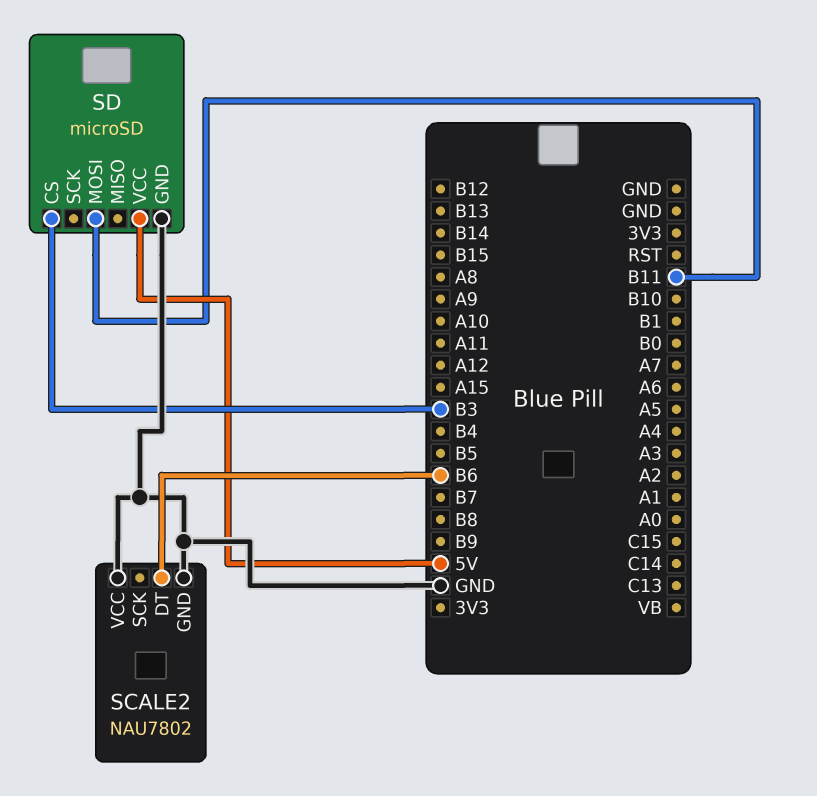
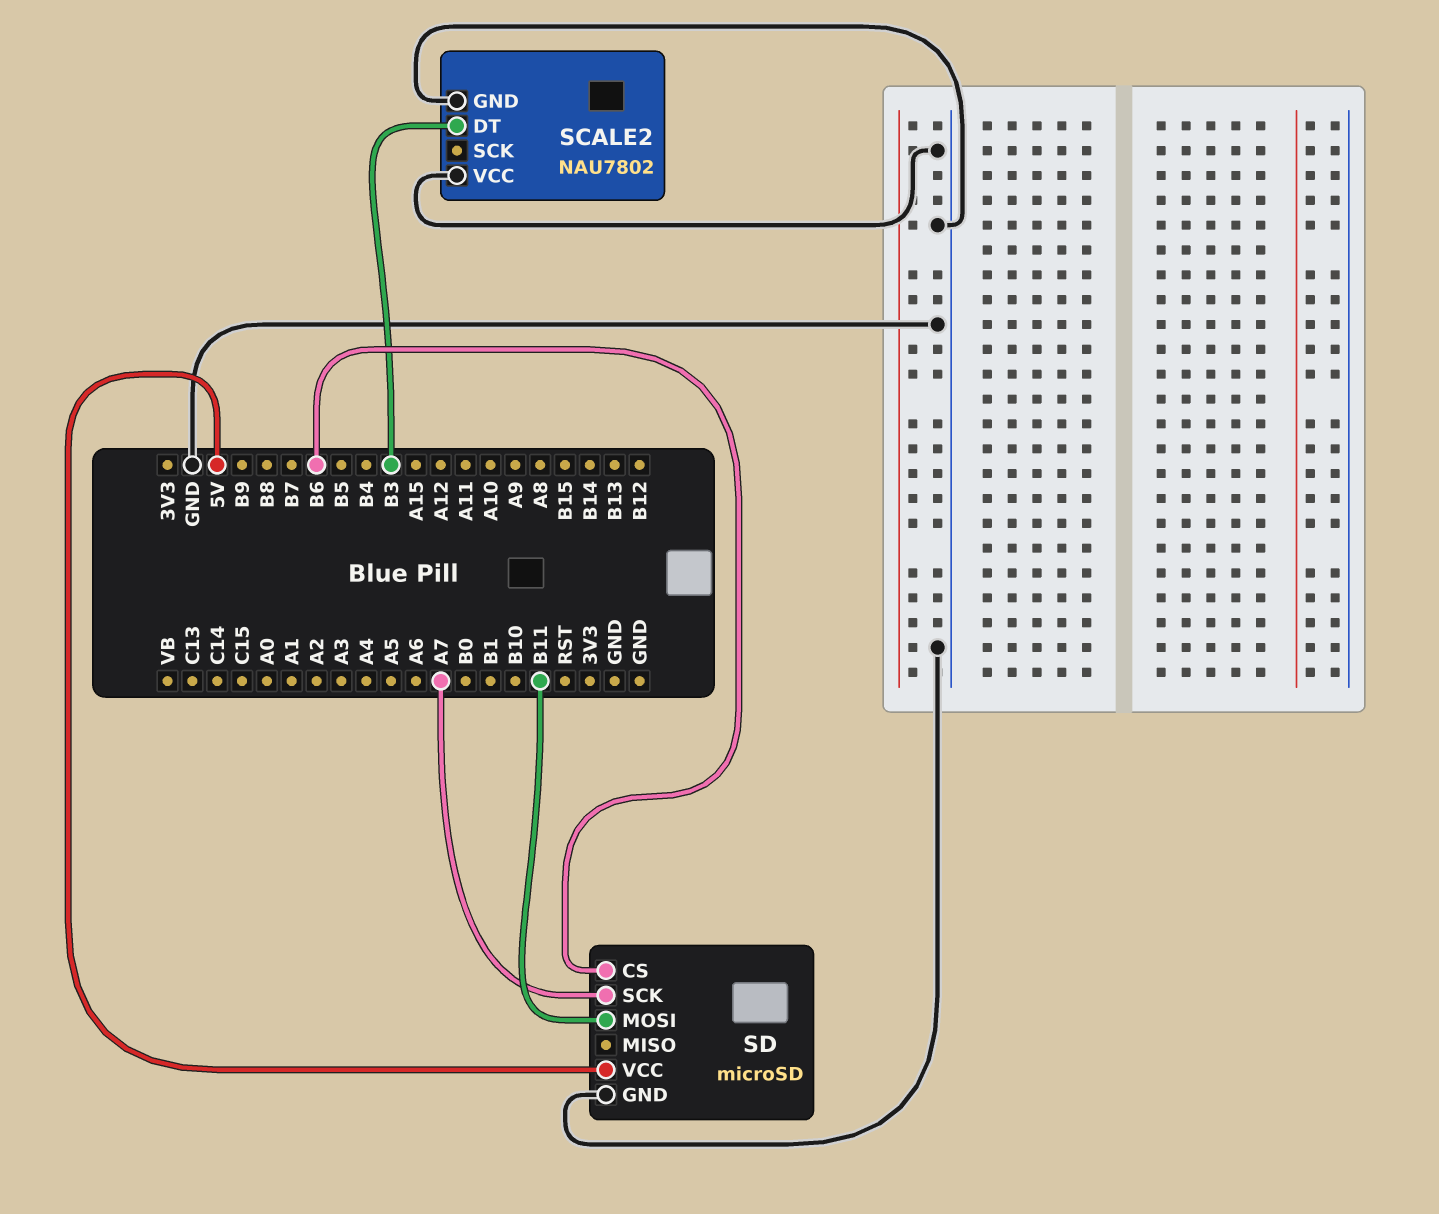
SCALE2 pin DT: B6 -> B3
SD pin CS: B3 -> B6
SD pin SCK: none -> A7

